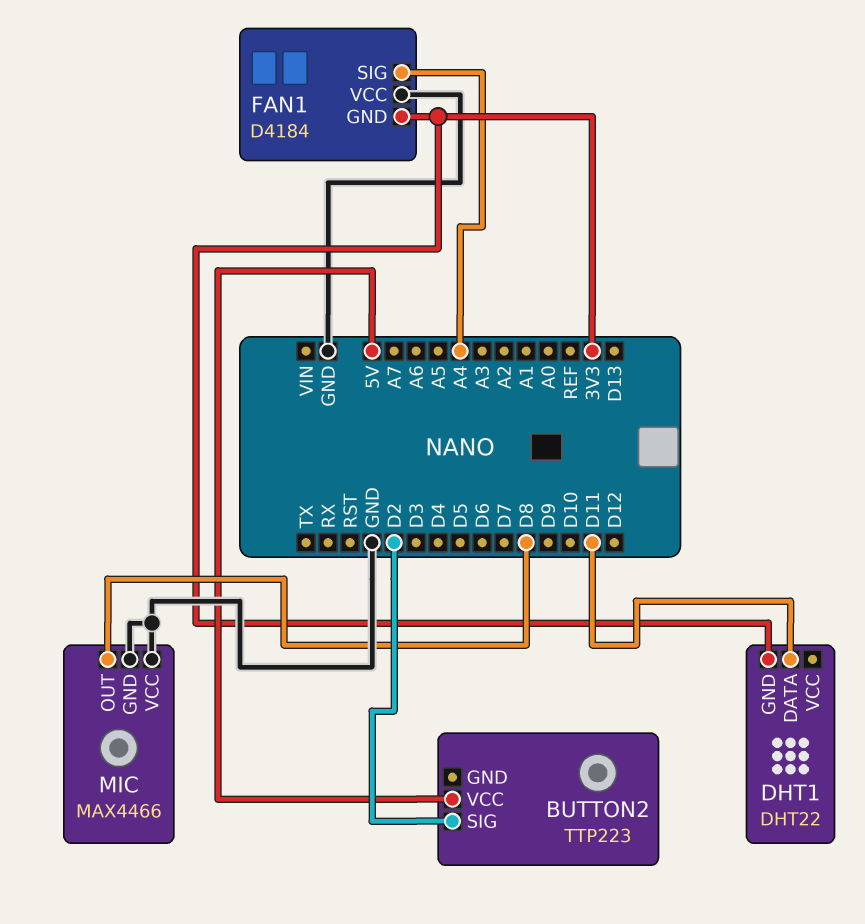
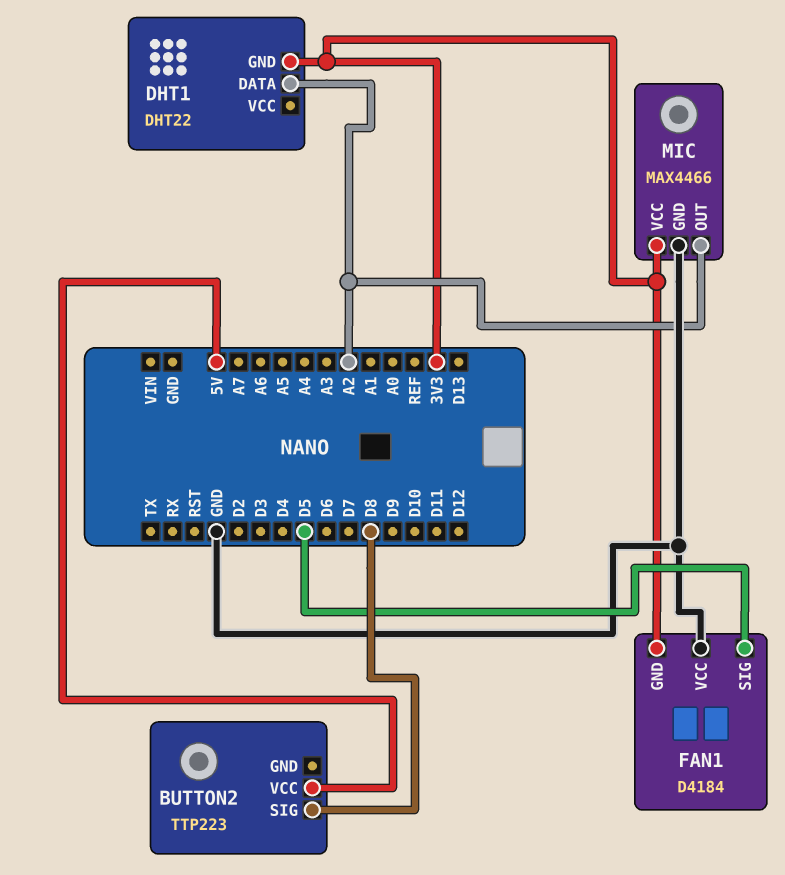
BUTTON2 pin SIG: D2 -> D8
DHT1 pin DATA: D11 -> A2
FAN1 pin SIG: A4 -> D5
MIC pin OUT: D8 -> A2
MIC pin VCC: GND -> 3V3

